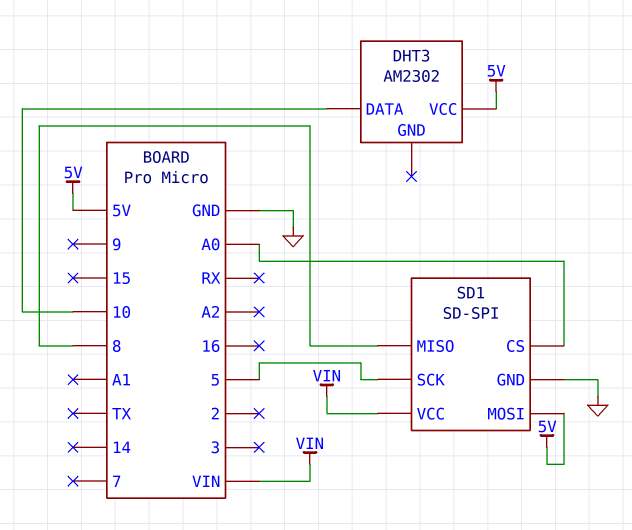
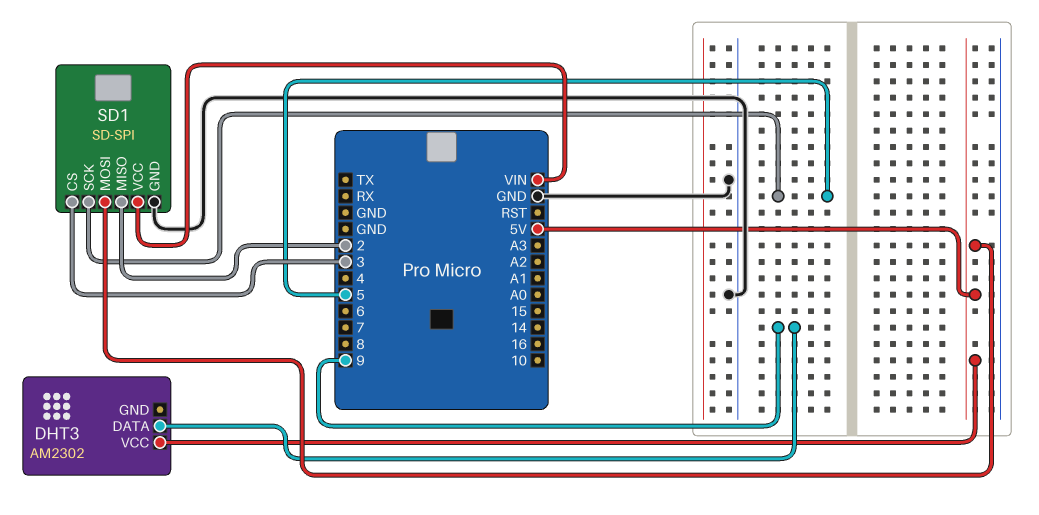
DHT3 pin DATA: 10 -> 9
SD1 pin CS: A0 -> 3
SD1 pin MISO: 8 -> 2

